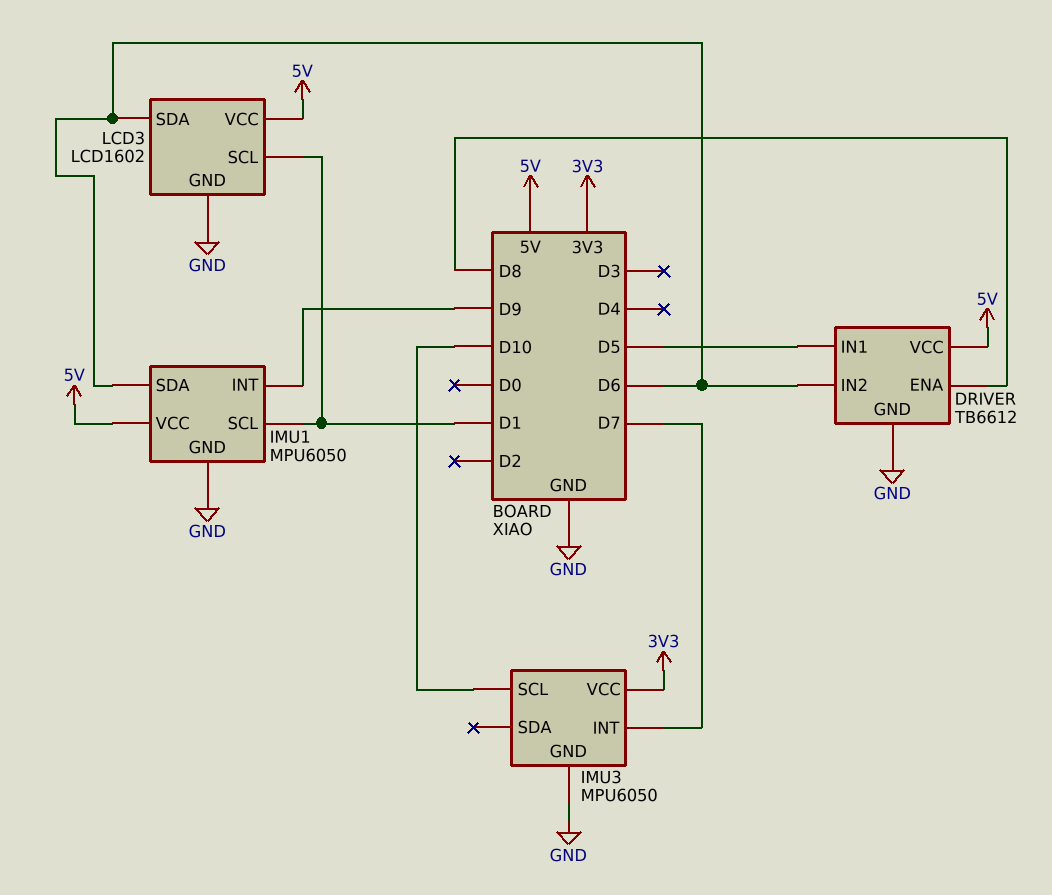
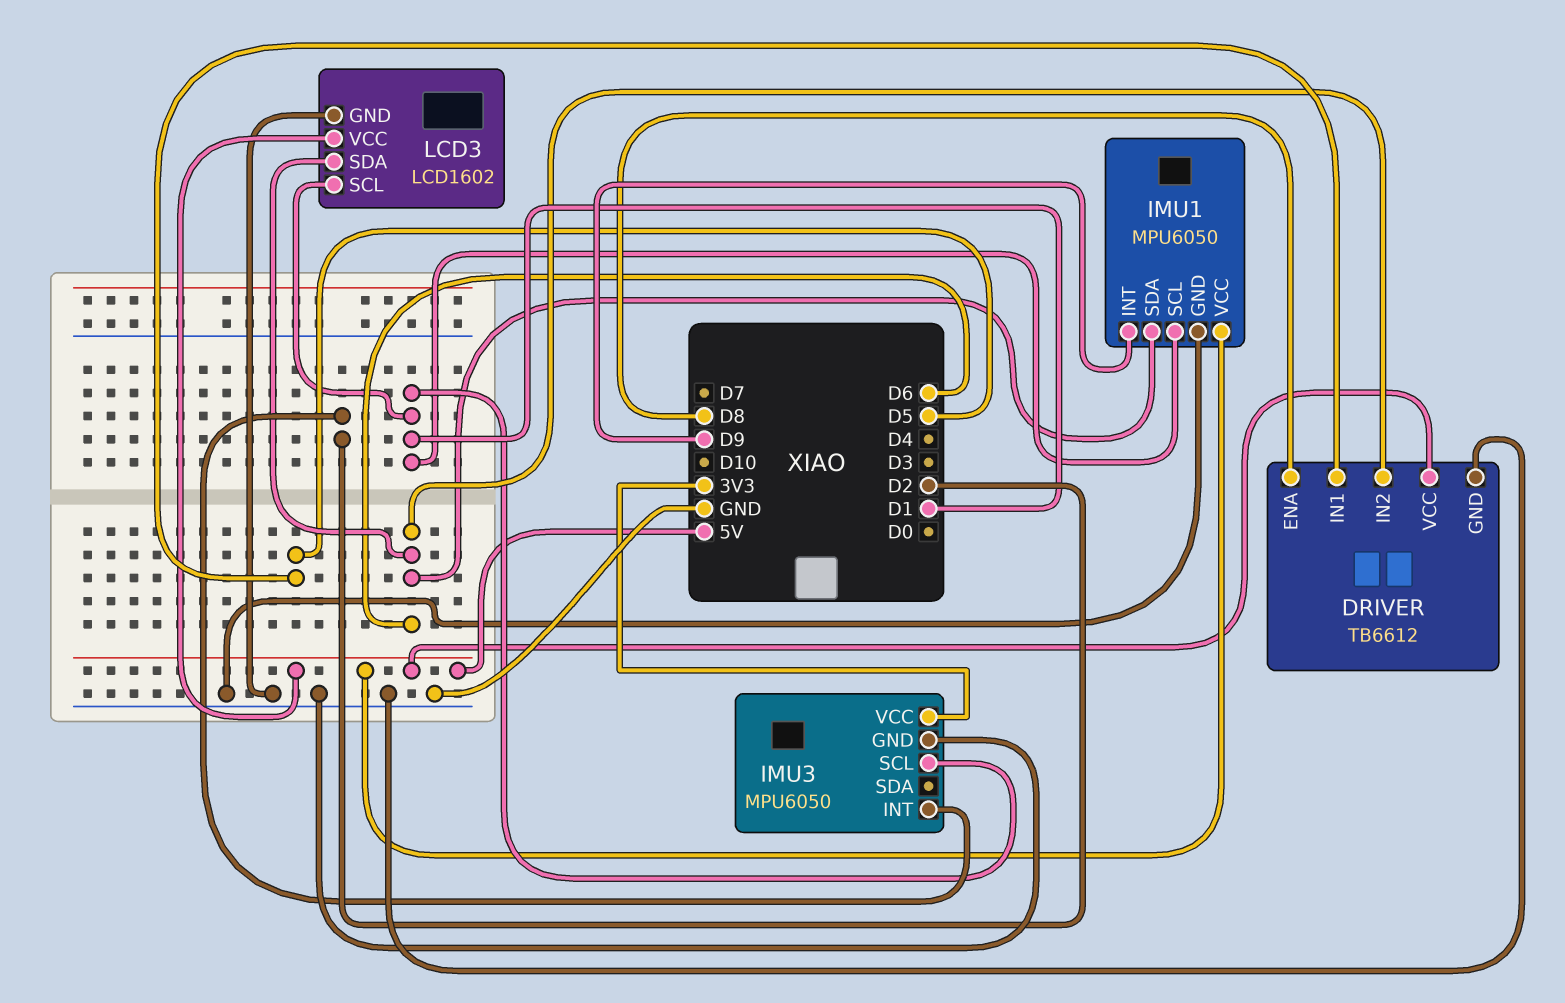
IMU3 pin INT: D7 -> D2
IMU3 pin SCL: D10 -> D1

